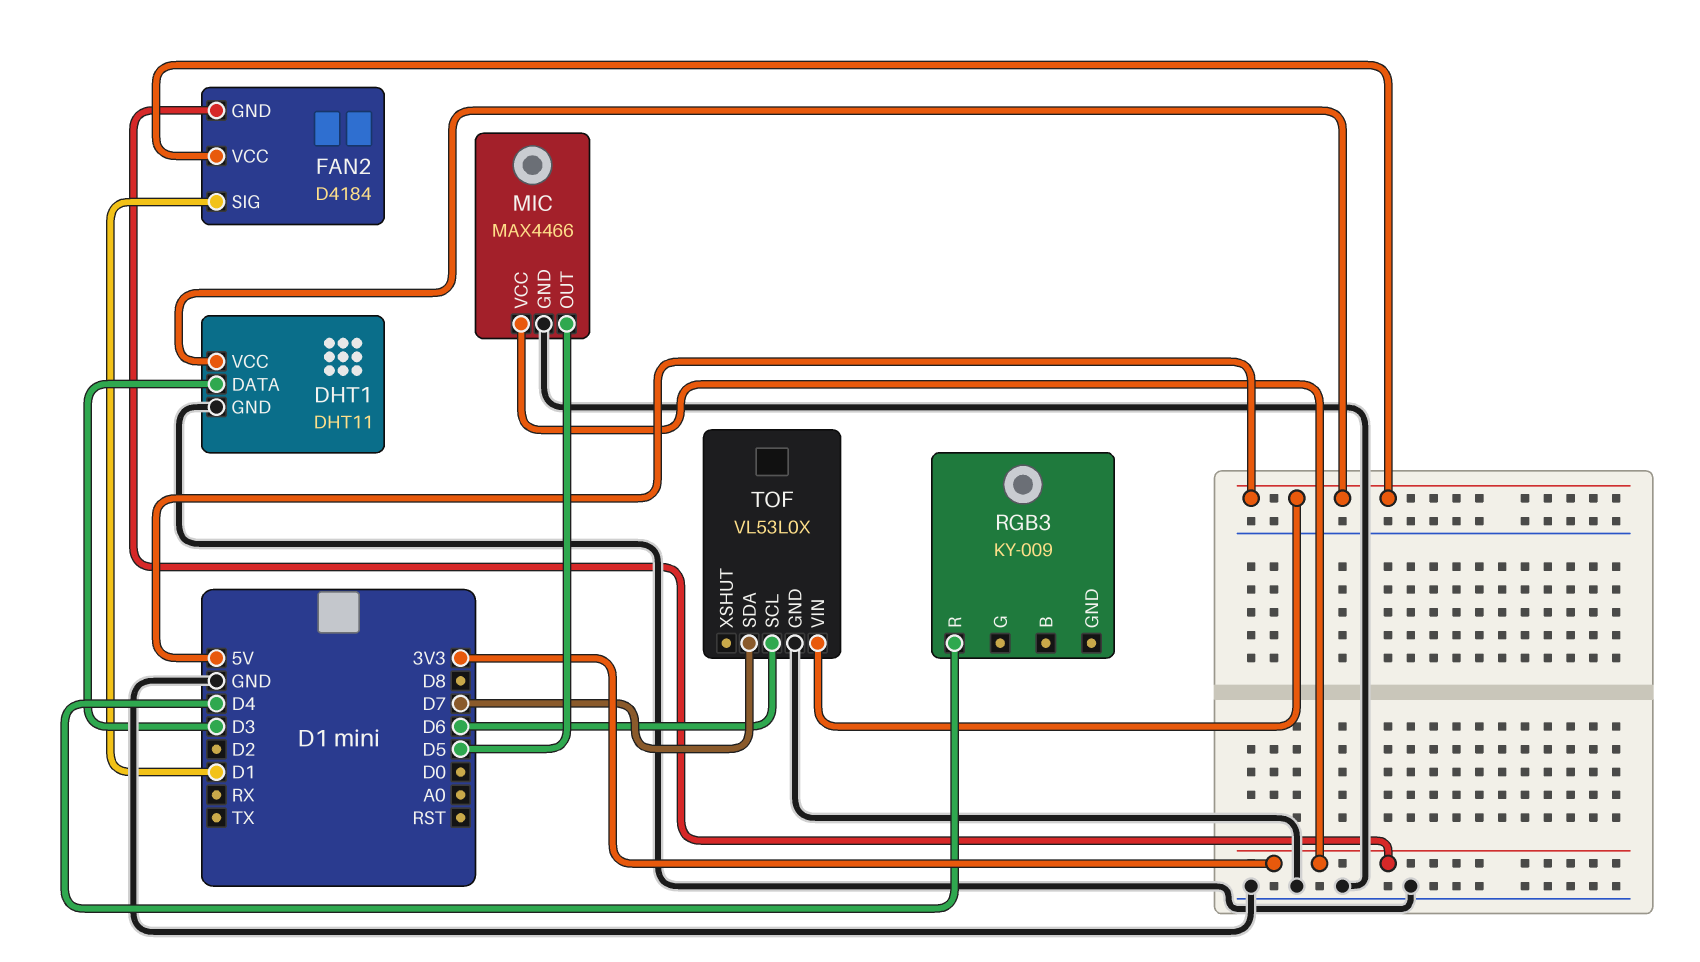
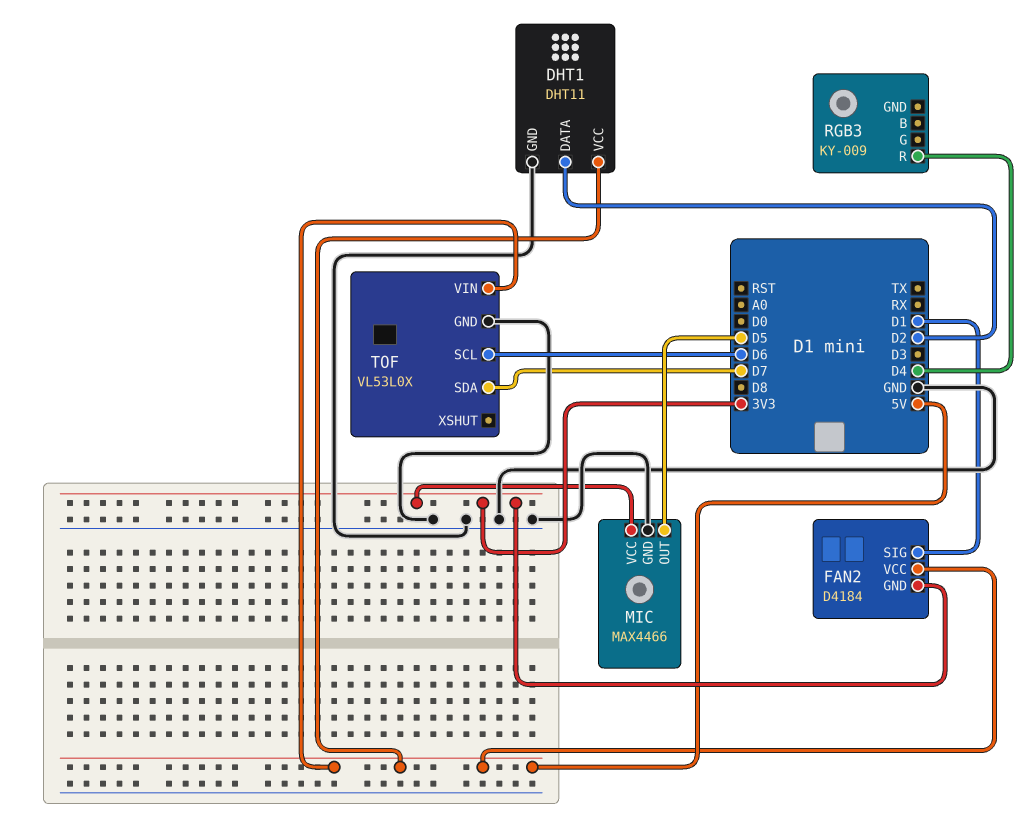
DHT1 pin DATA: D3 -> D2

